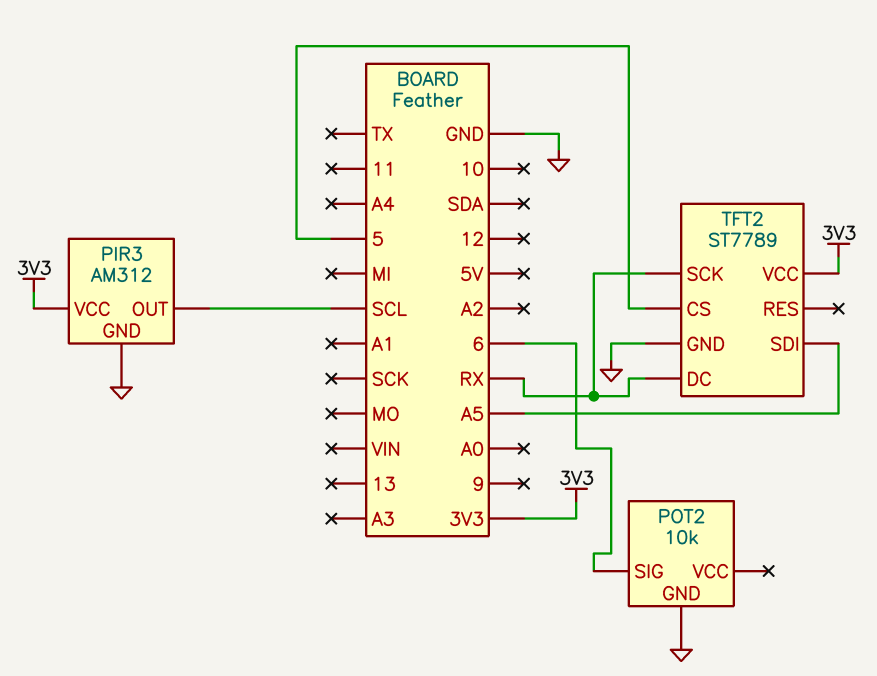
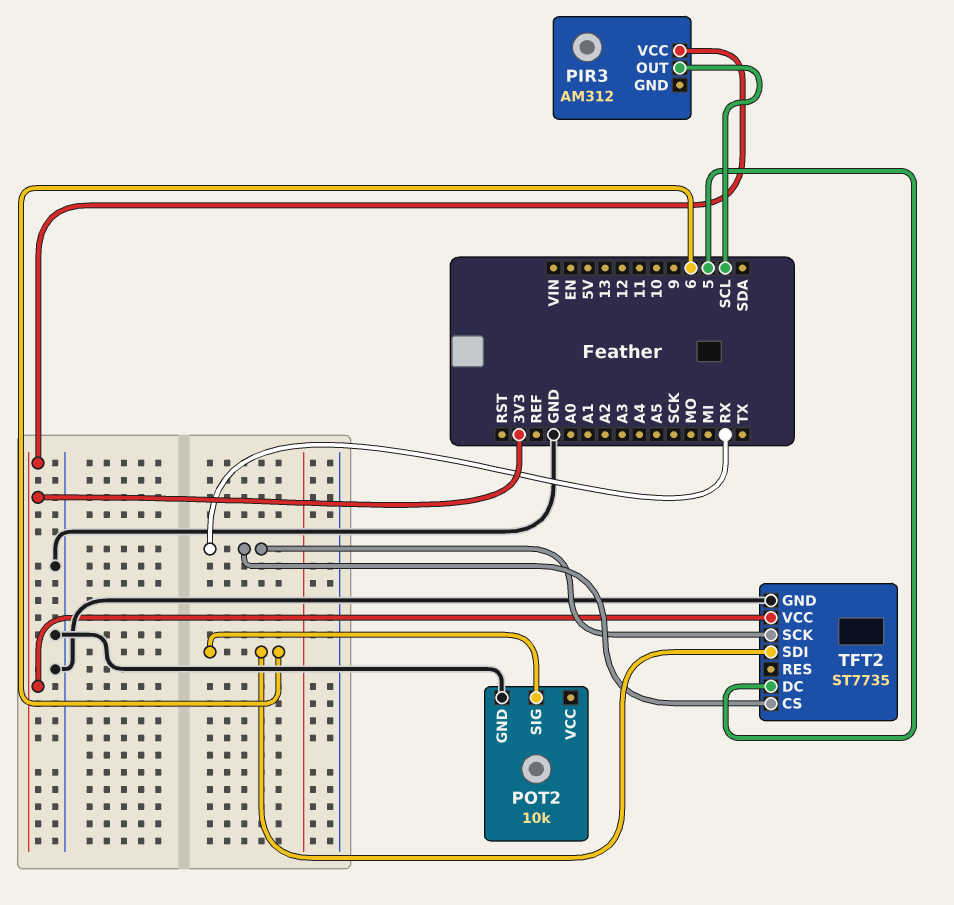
PIR3 pin GND: GND -> none
TFT2: ST7789 -> ST7735
TFT2 pin CS: 5 -> RX
TFT2 pin DC: RX -> 5
TFT2 pin SDI: A5 -> 6

